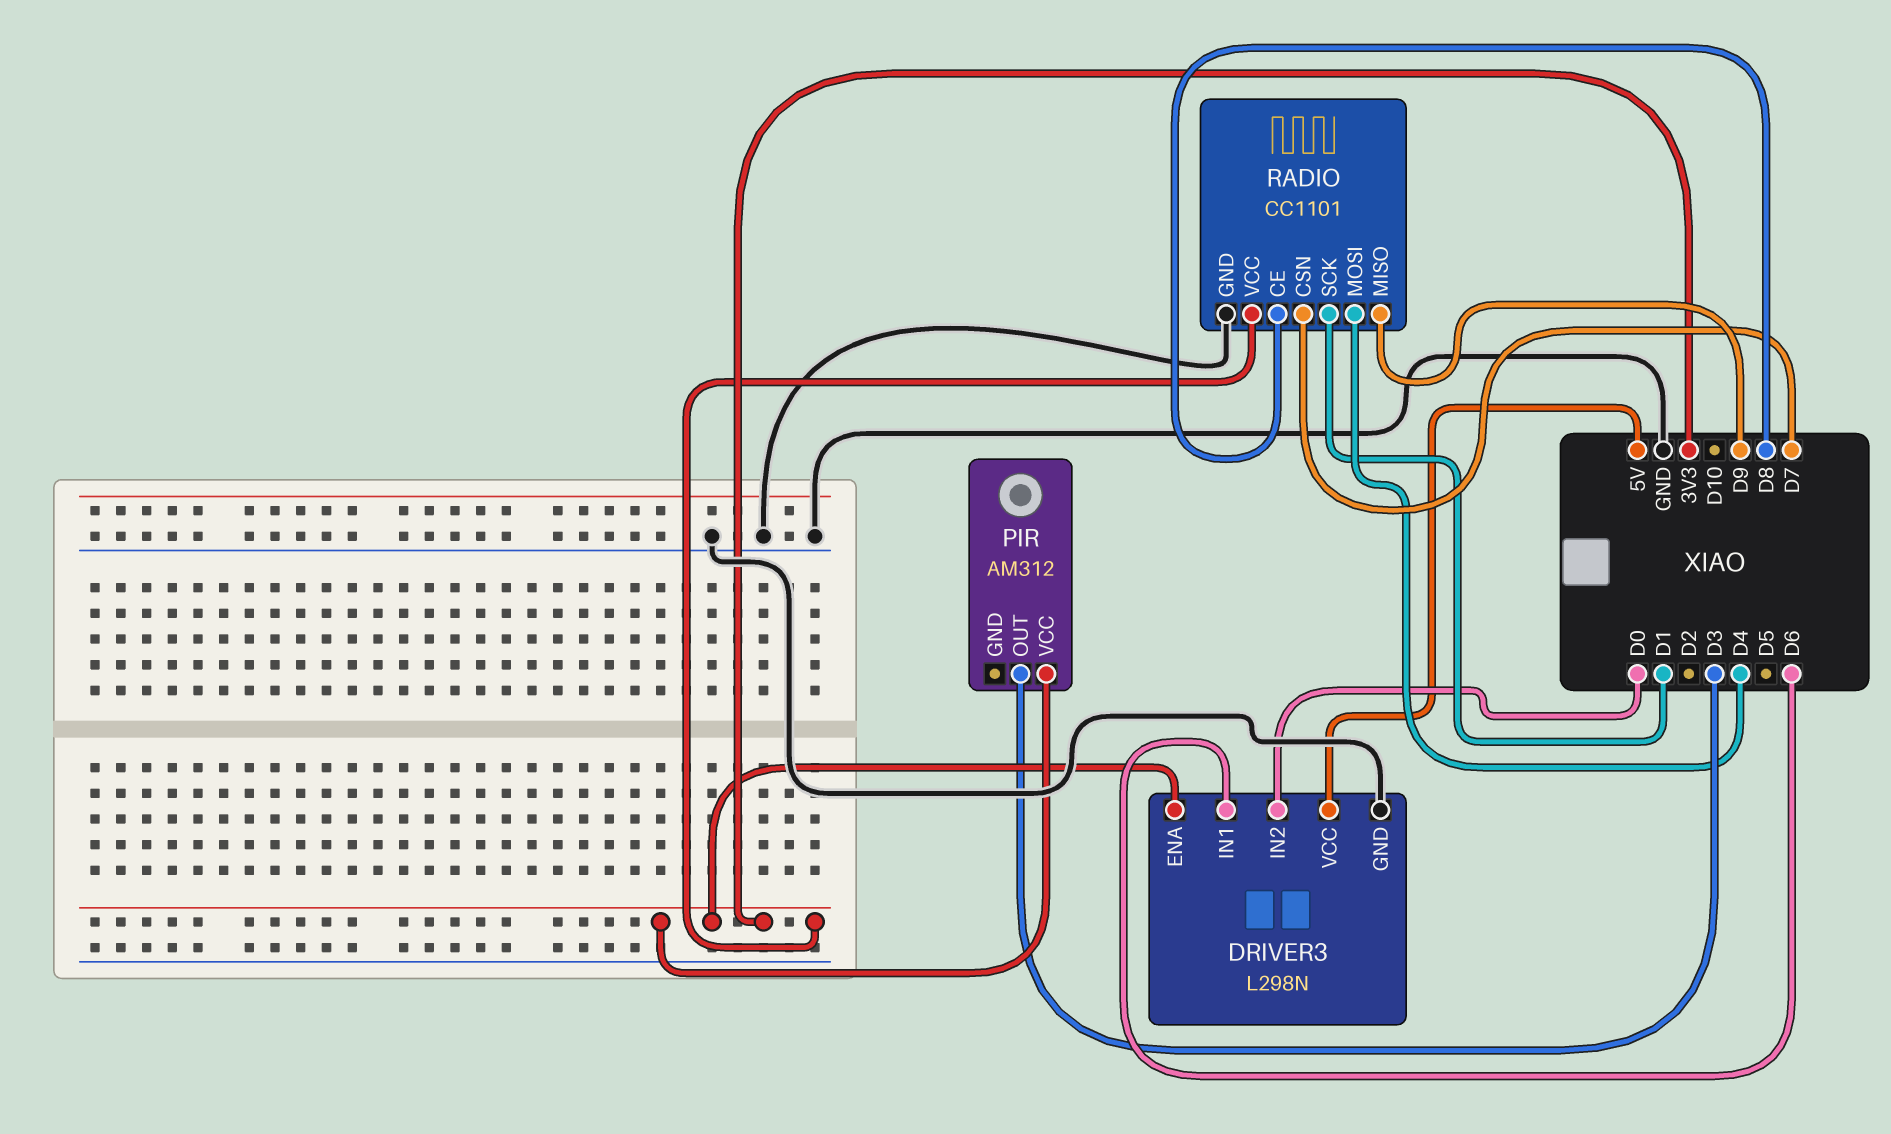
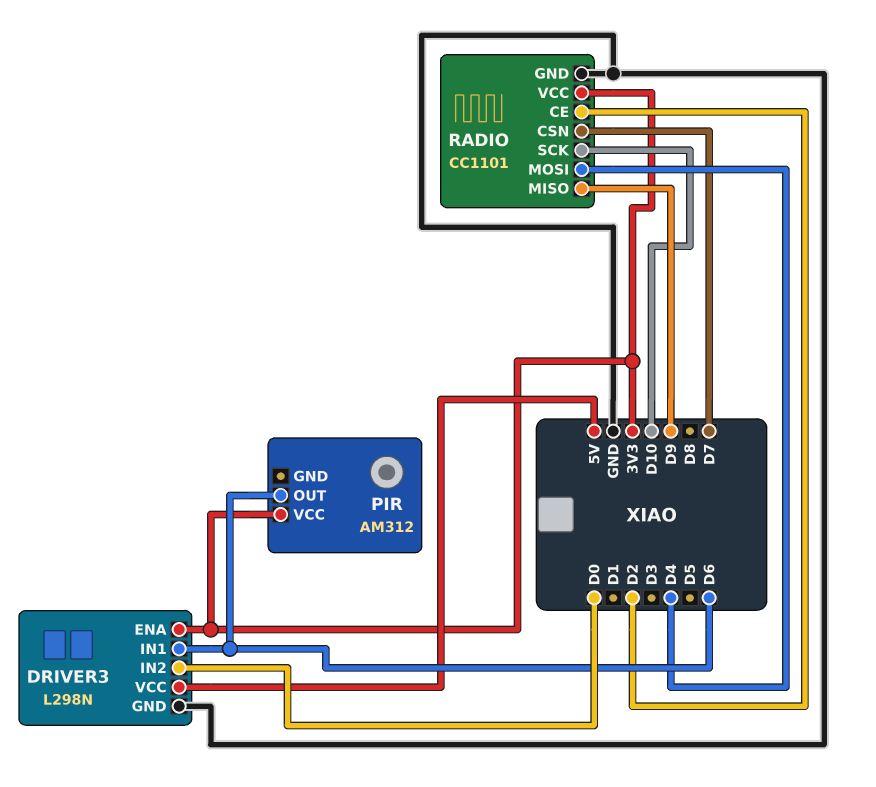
PIR pin OUT: D3 -> D6
RADIO pin CE: D8 -> D2
RADIO pin SCK: D1 -> D10

